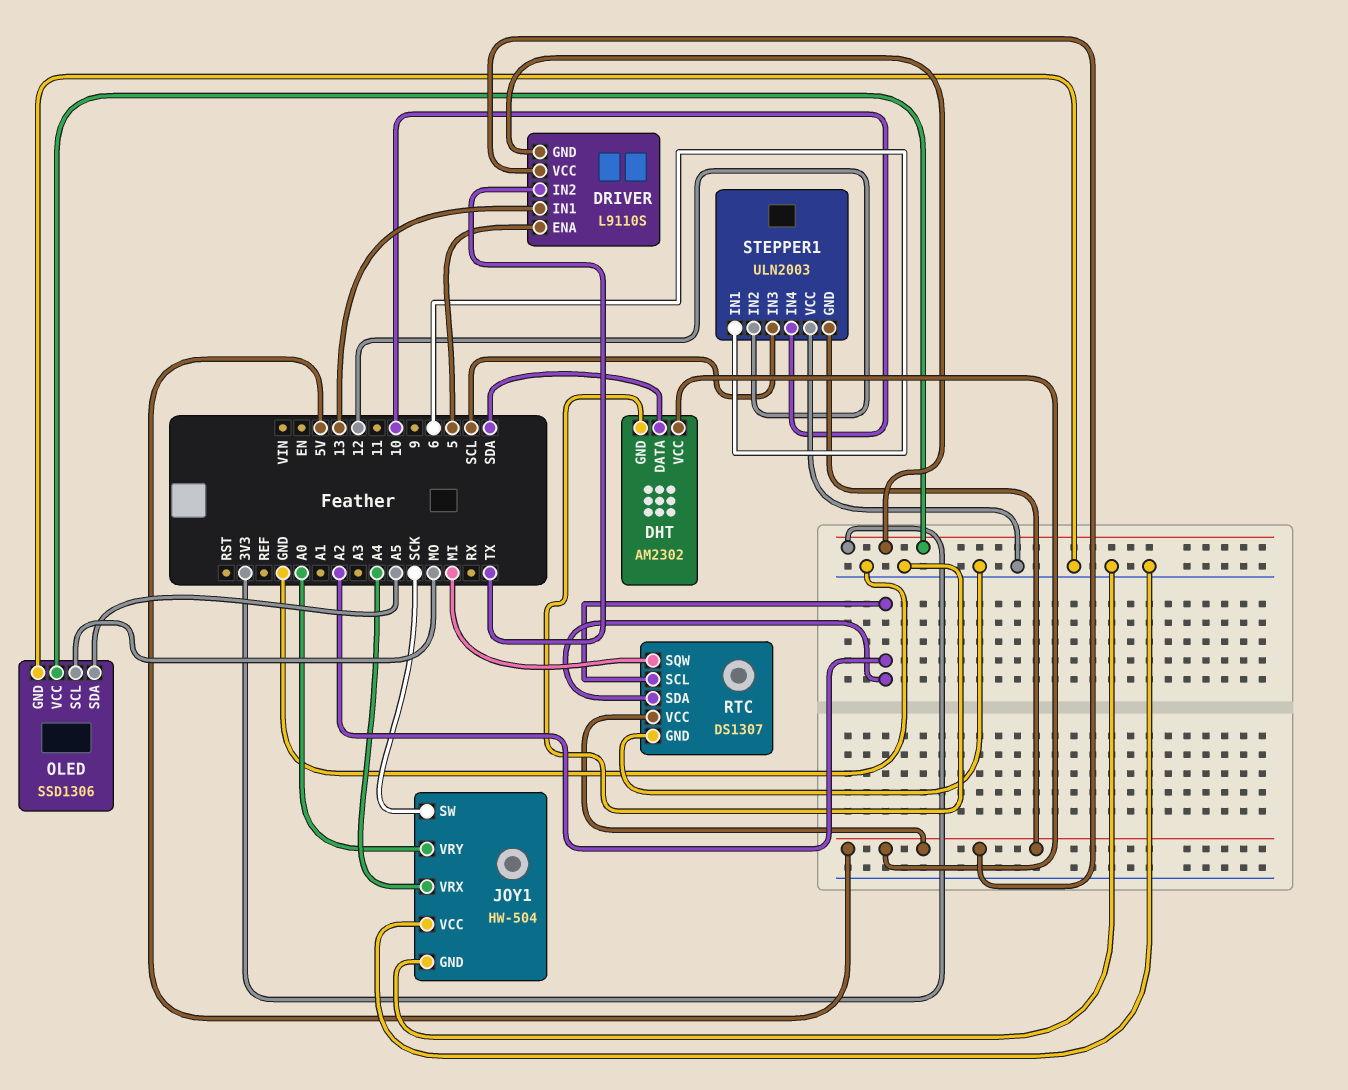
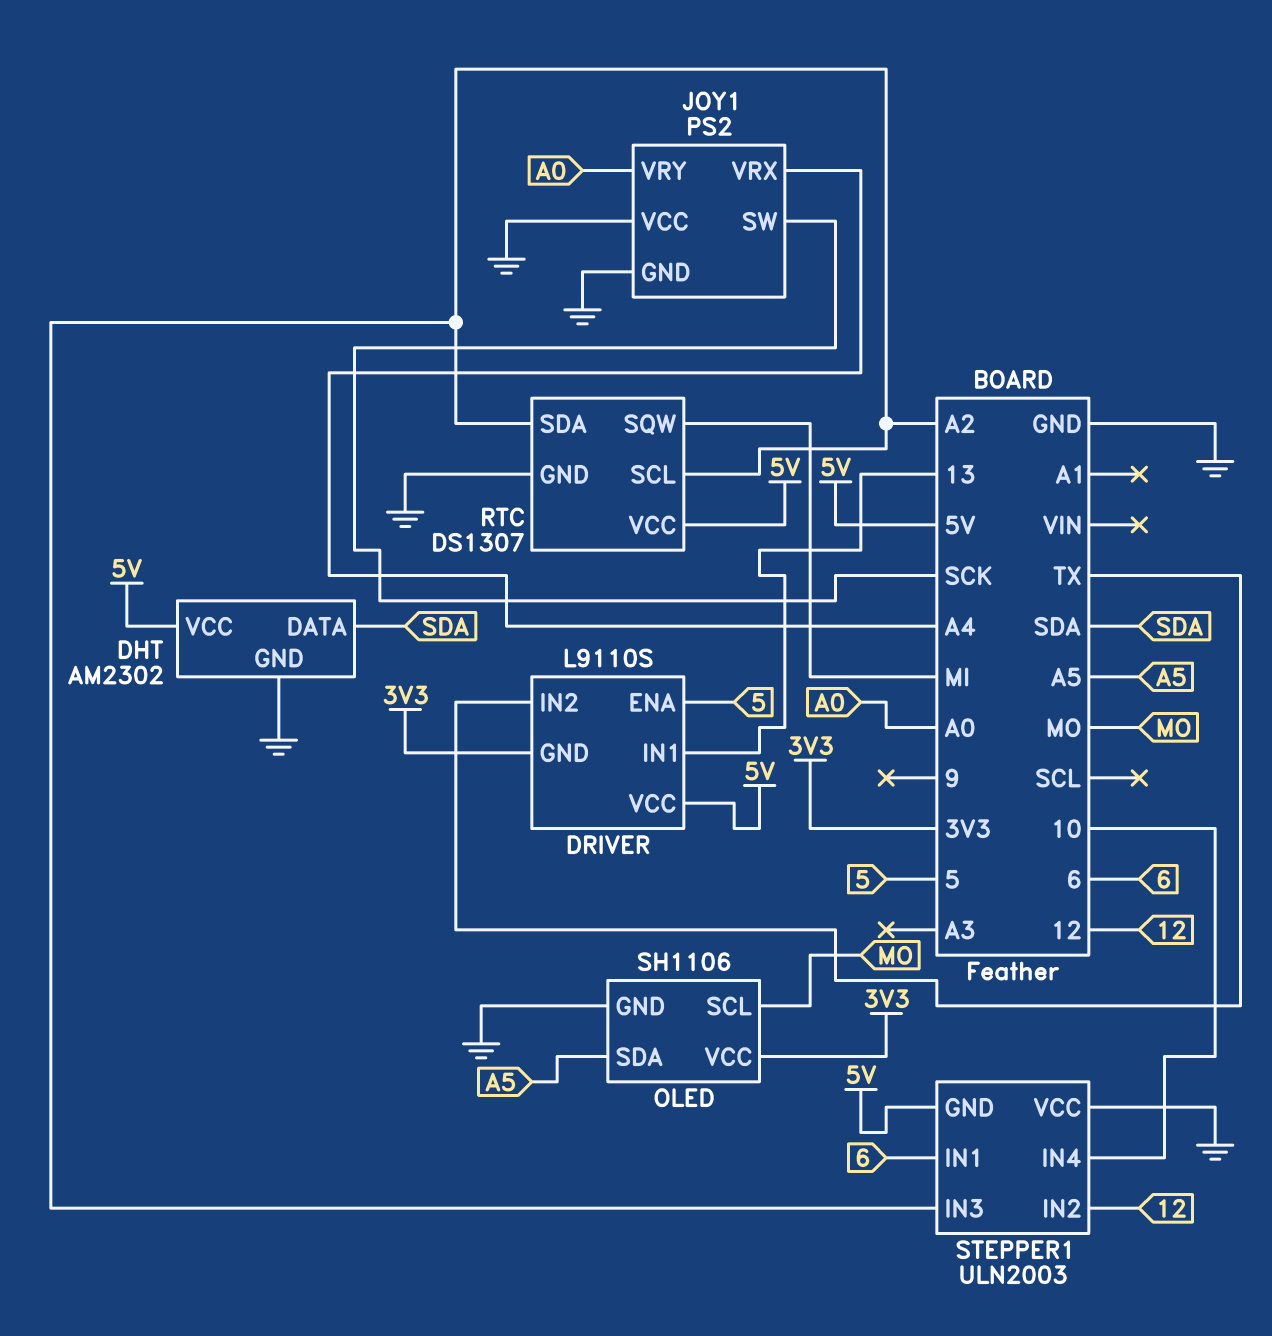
JOY1: HW-504 -> PS2
OLED: SSD1306 -> SH1106
STEPPER1 pin IN3: SCL -> A2

